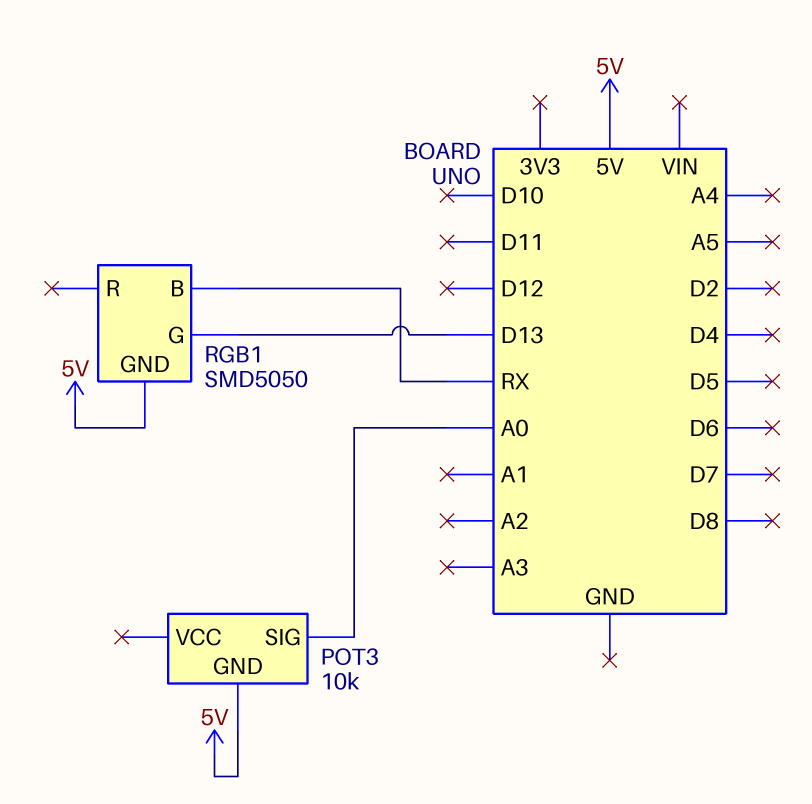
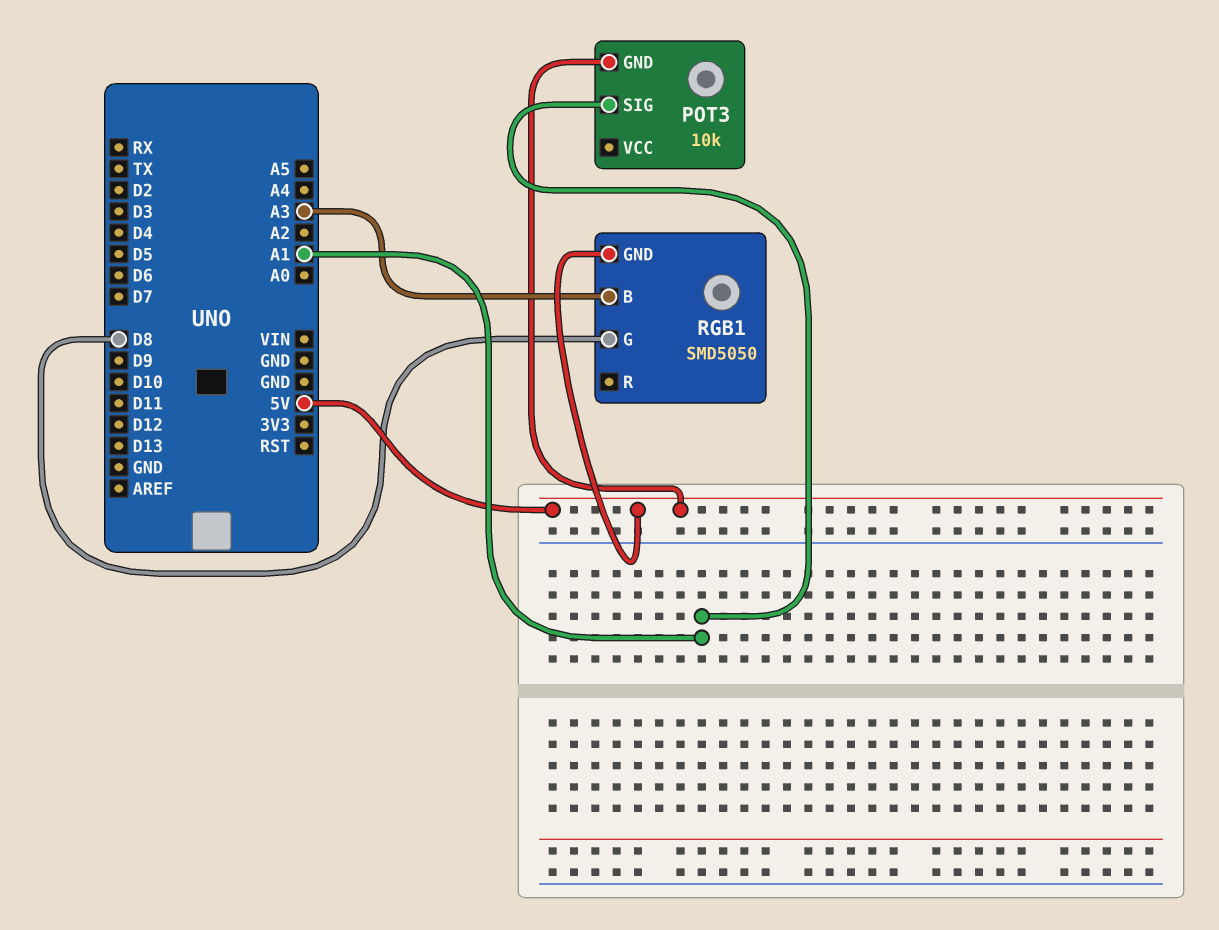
POT3 pin SIG: A0 -> A1
RGB1 pin B: RX -> A3
RGB1 pin G: D13 -> D8

